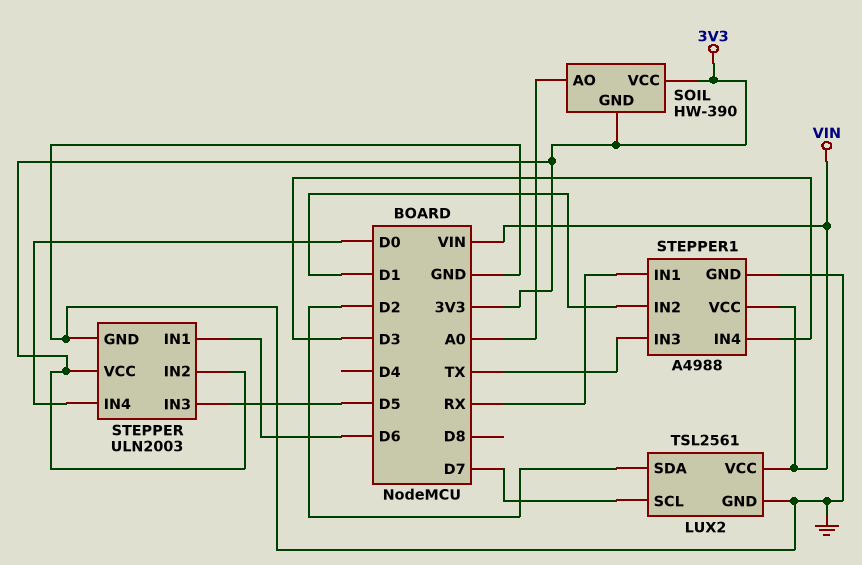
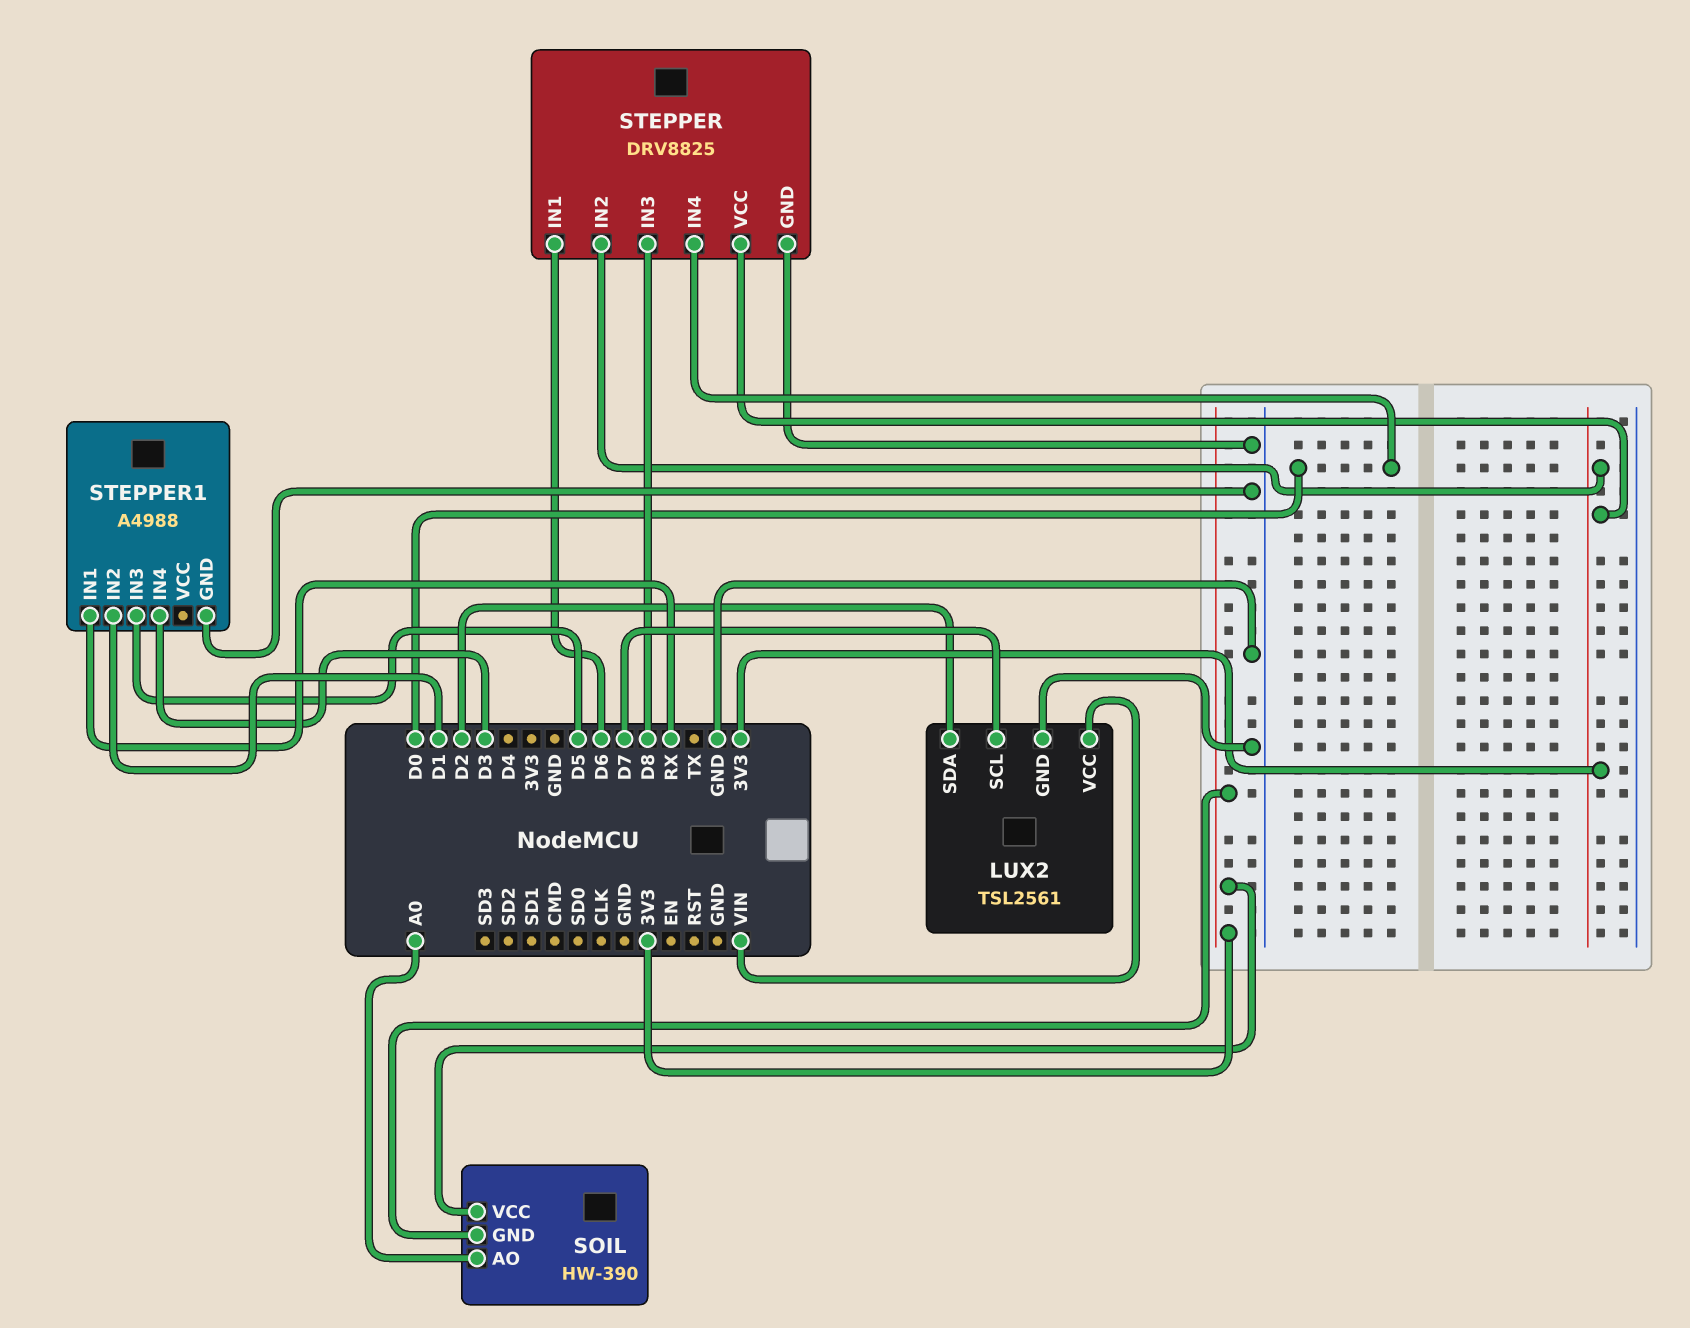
STEPPER: ULN2003 -> DRV8825
STEPPER pin IN3: D5 -> D8
STEPPER1 pin IN3: TX -> D5
STEPPER1 pin VCC: VIN -> none

